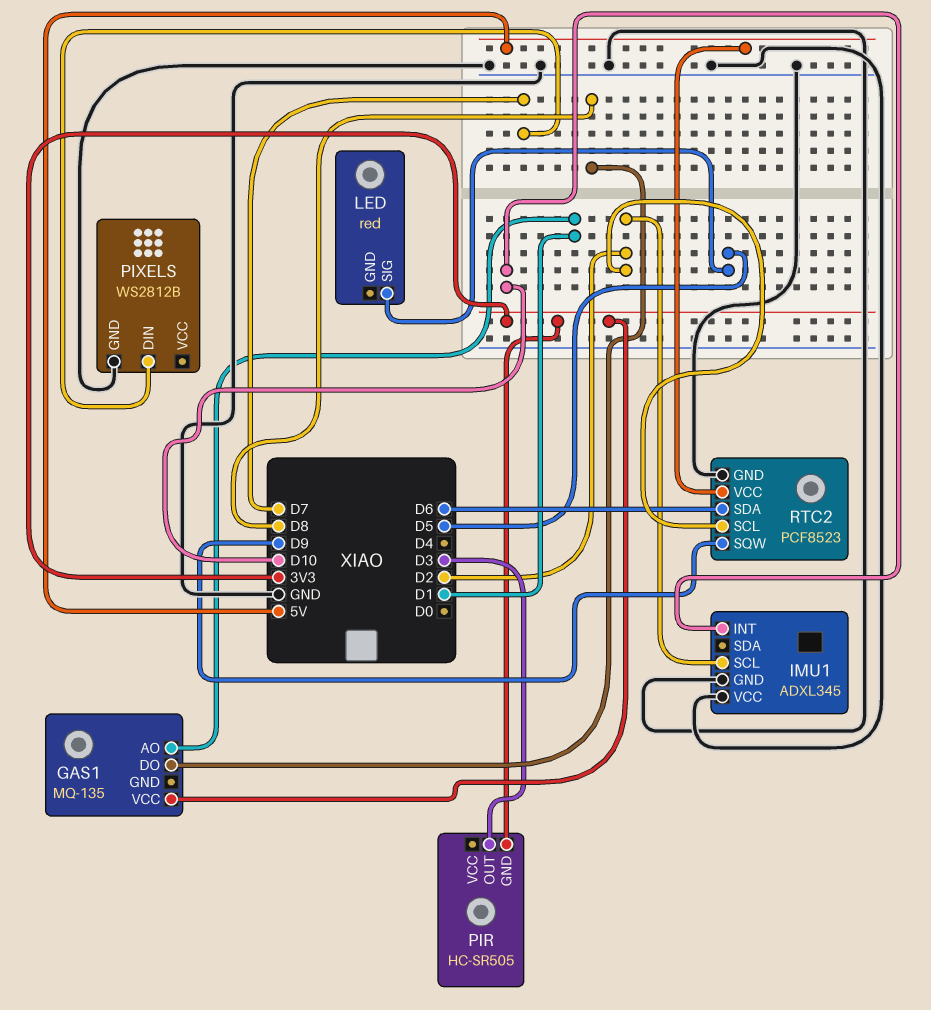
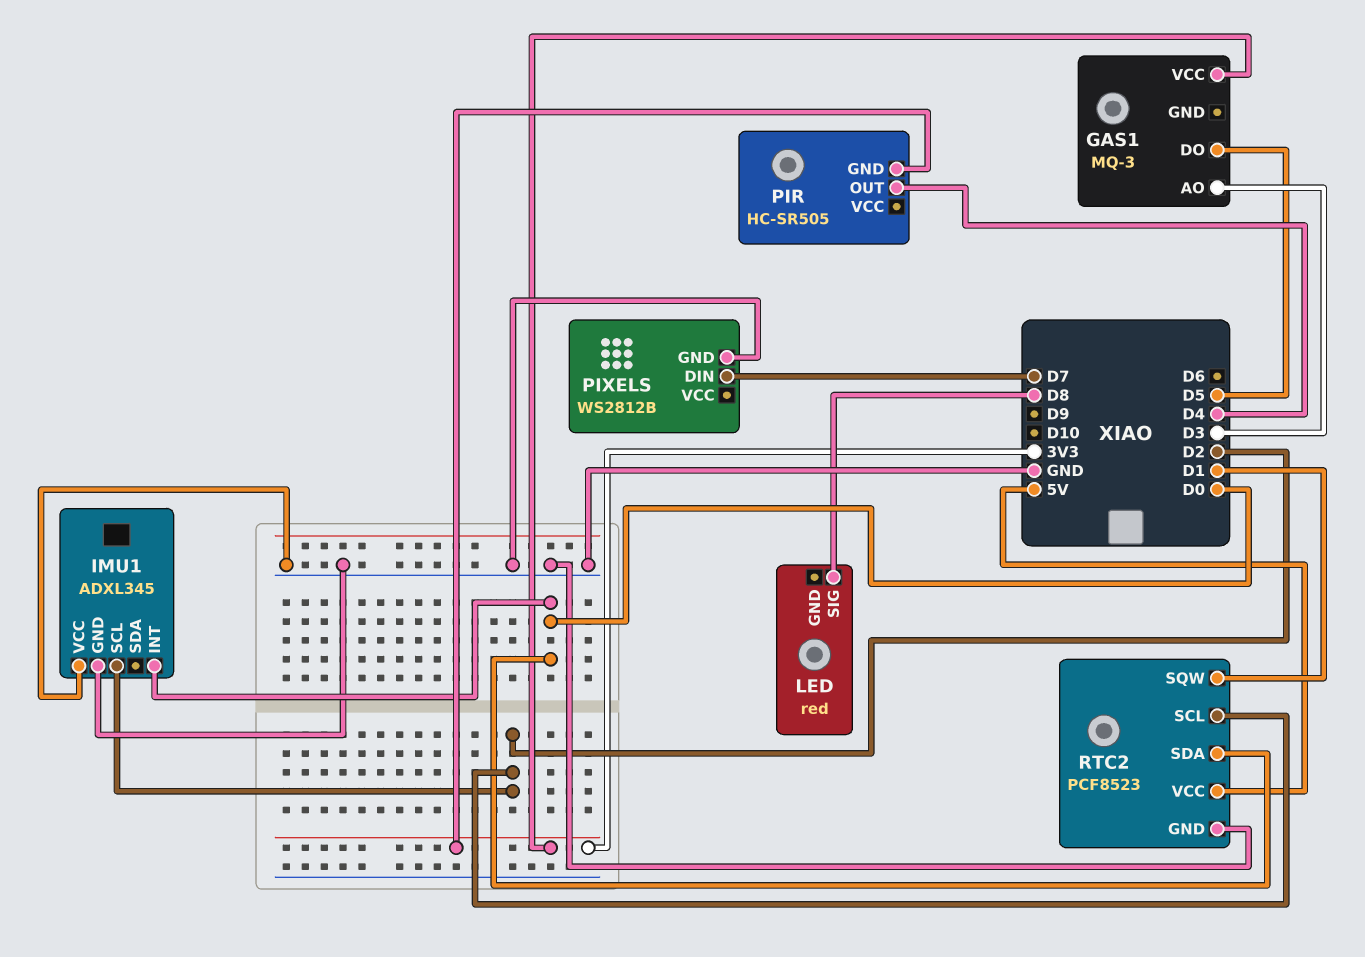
GAS1: MQ-135 -> MQ-3
GAS1 pin AO: D1 -> D3
GAS1 pin DO: D8 -> D5
IMU1 pin INT: D10 -> D0
LED pin SIG: D5 -> D8
PIR pin OUT: D3 -> D4
RTC2 pin SDA: D6 -> D0
RTC2 pin SQW: D9 -> D1

